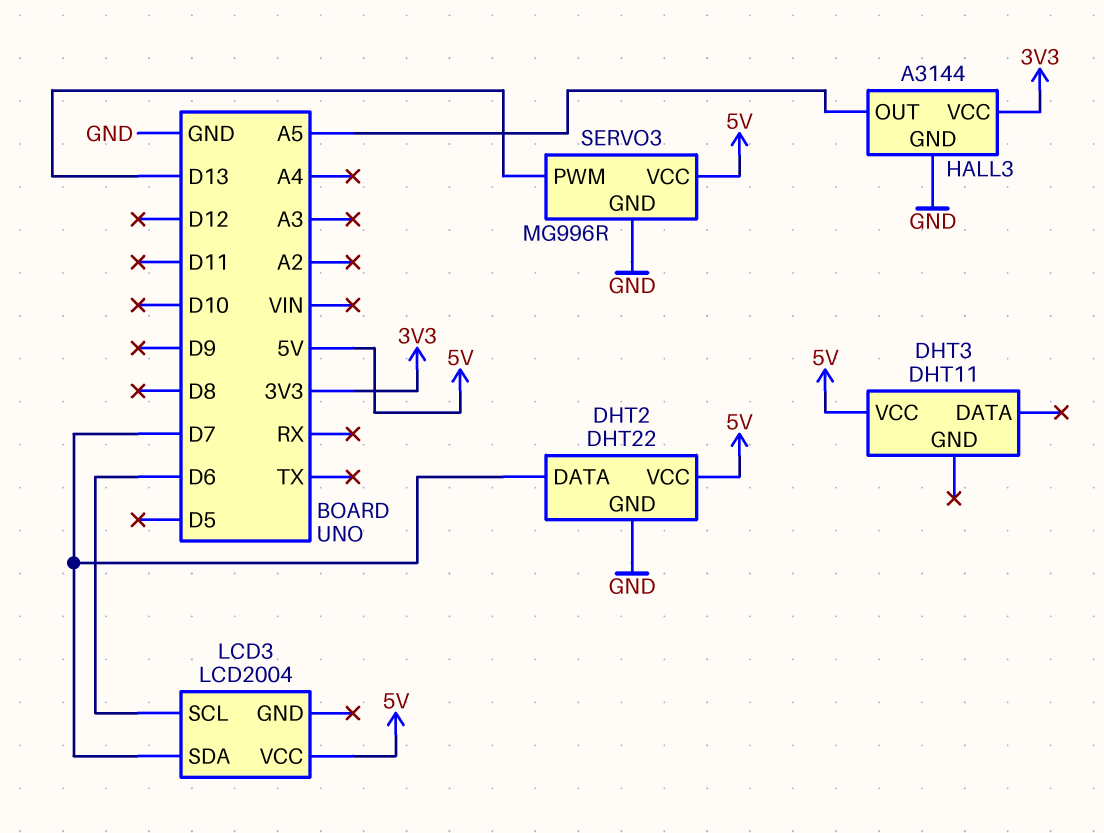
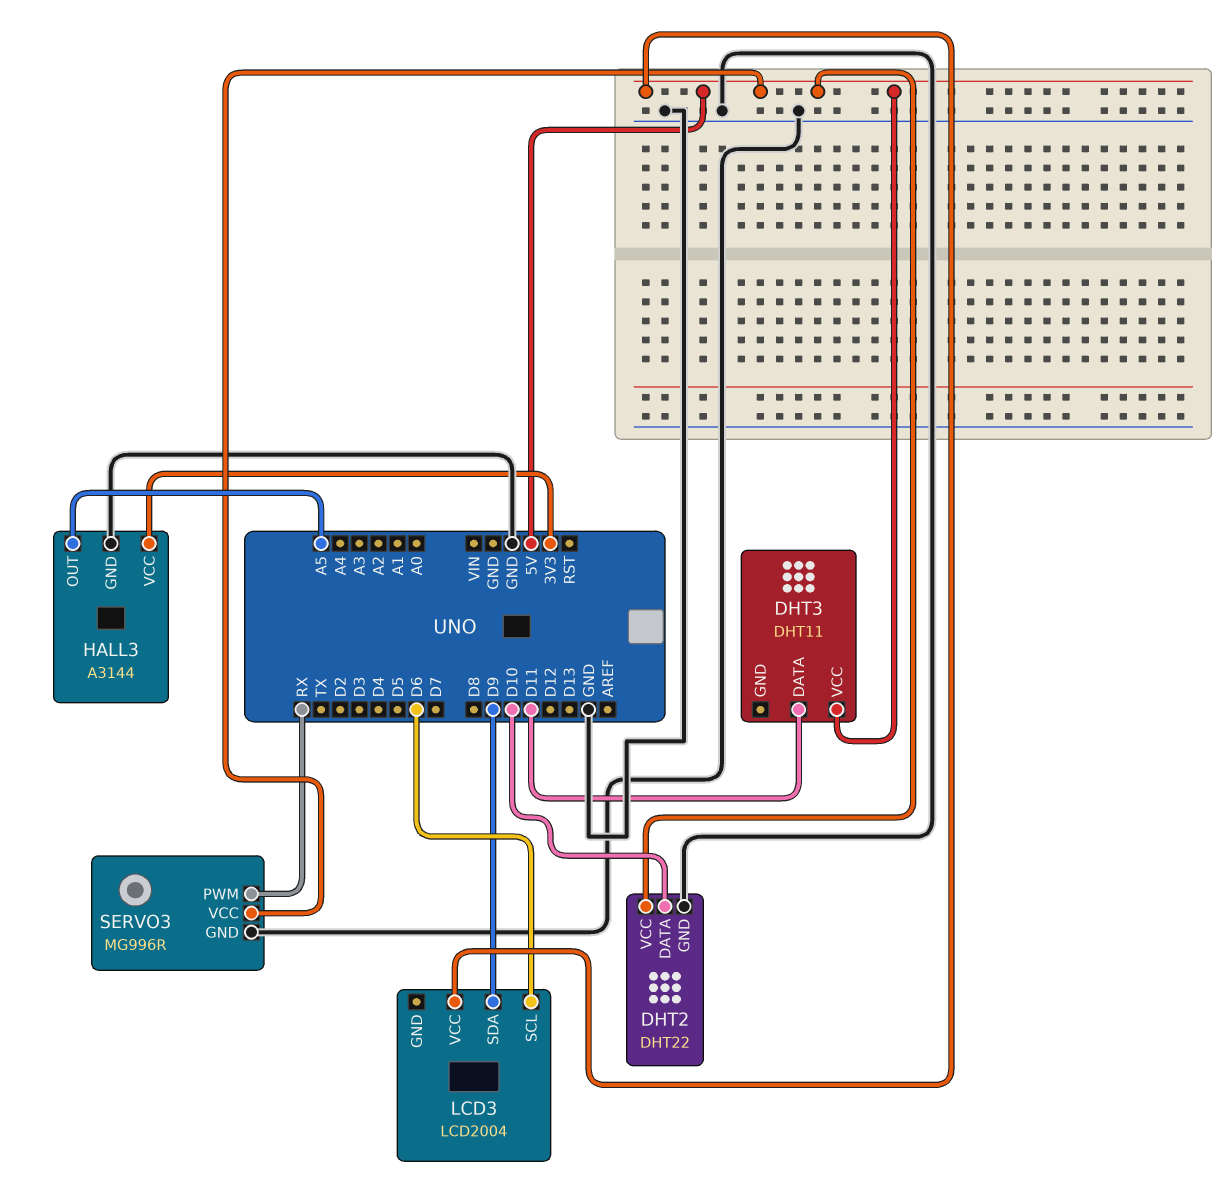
DHT2 pin DATA: D7 -> D10
DHT3 pin DATA: none -> D11
LCD3 pin SDA: D7 -> D9
SERVO3 pin PWM: D13 -> RX

